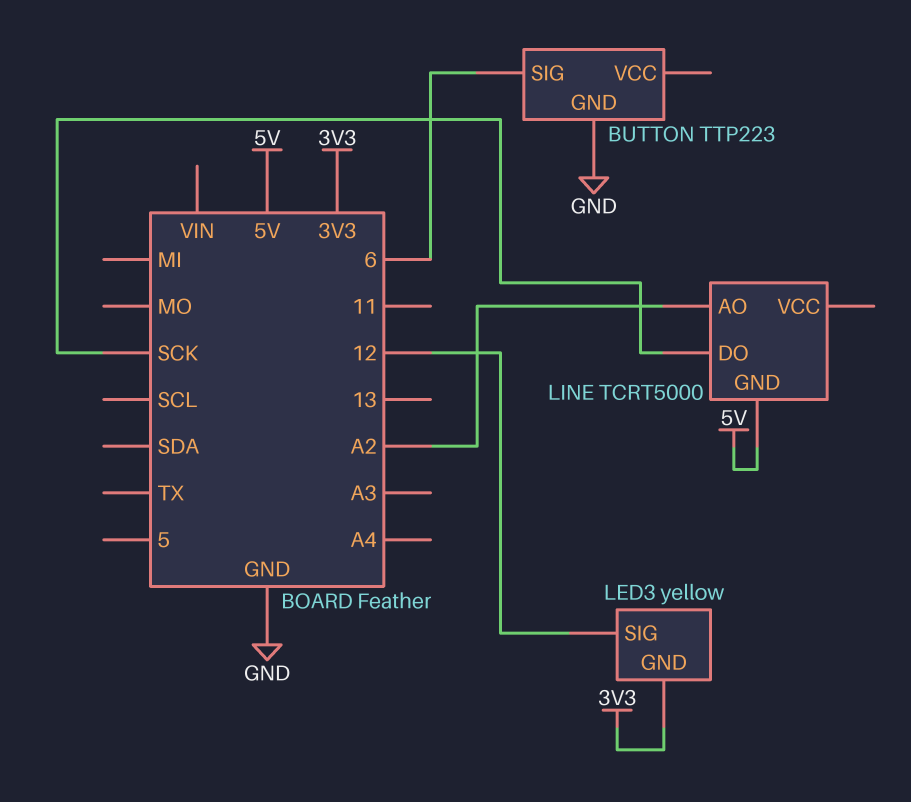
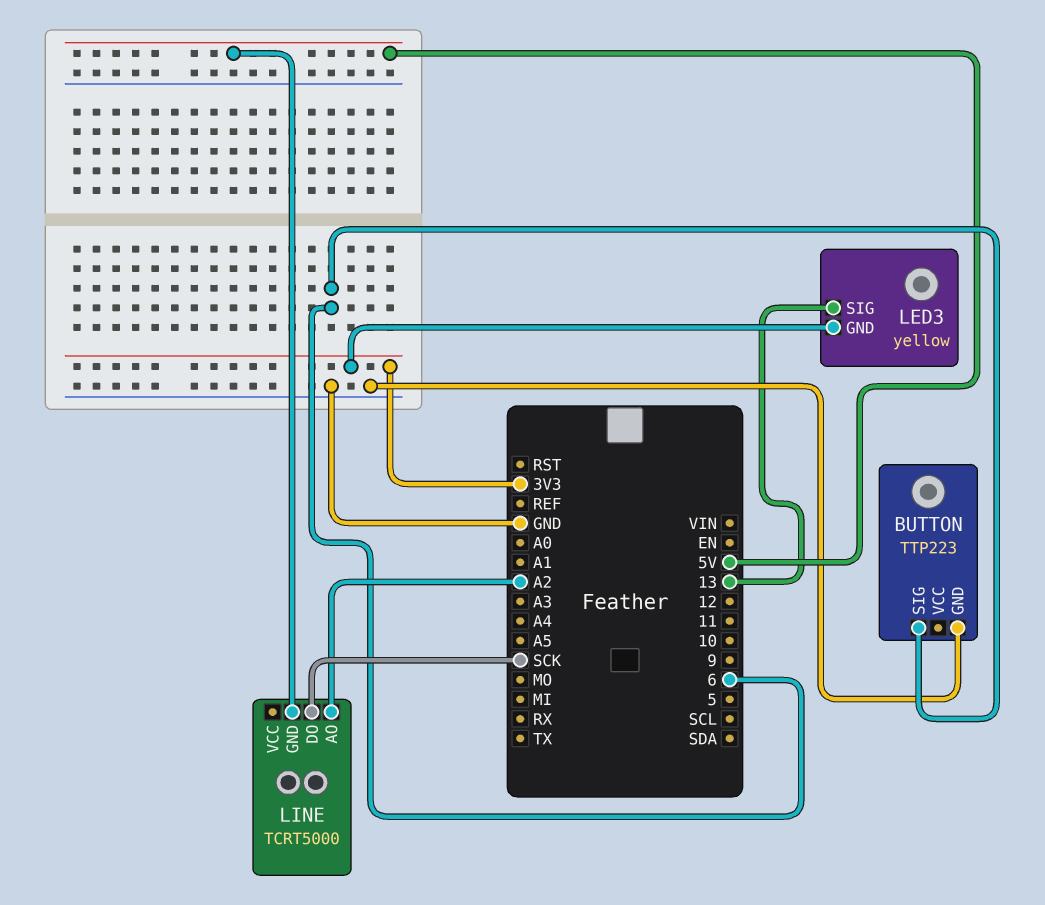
LED3 pin SIG: 12 -> 13

